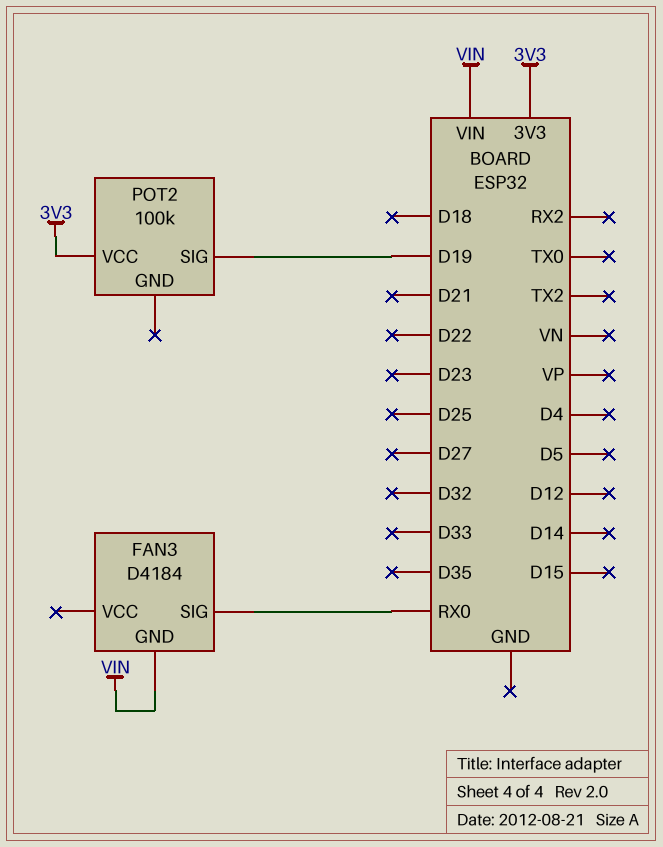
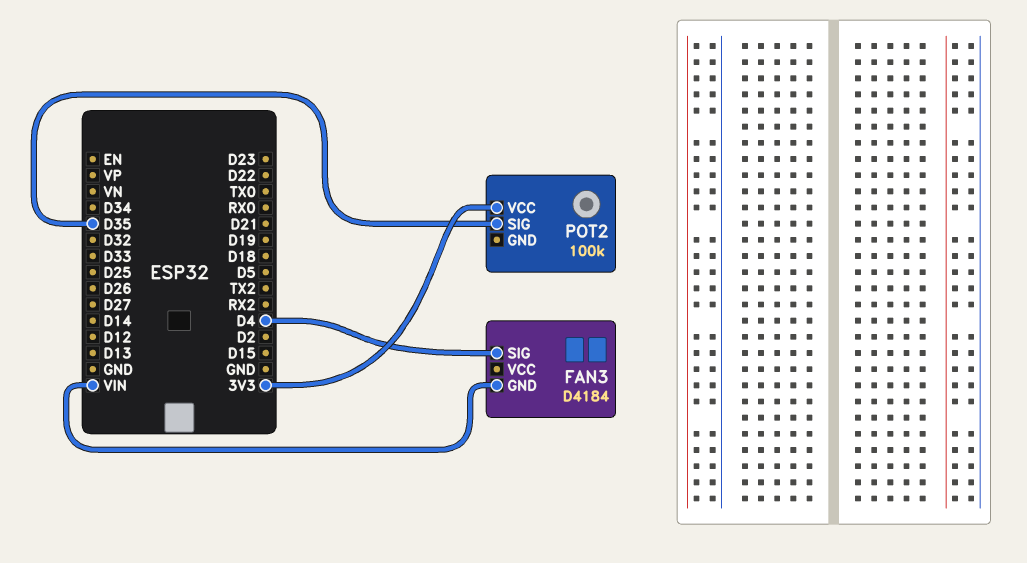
FAN3 pin SIG: RX0 -> D4
POT2 pin SIG: D19 -> D35

